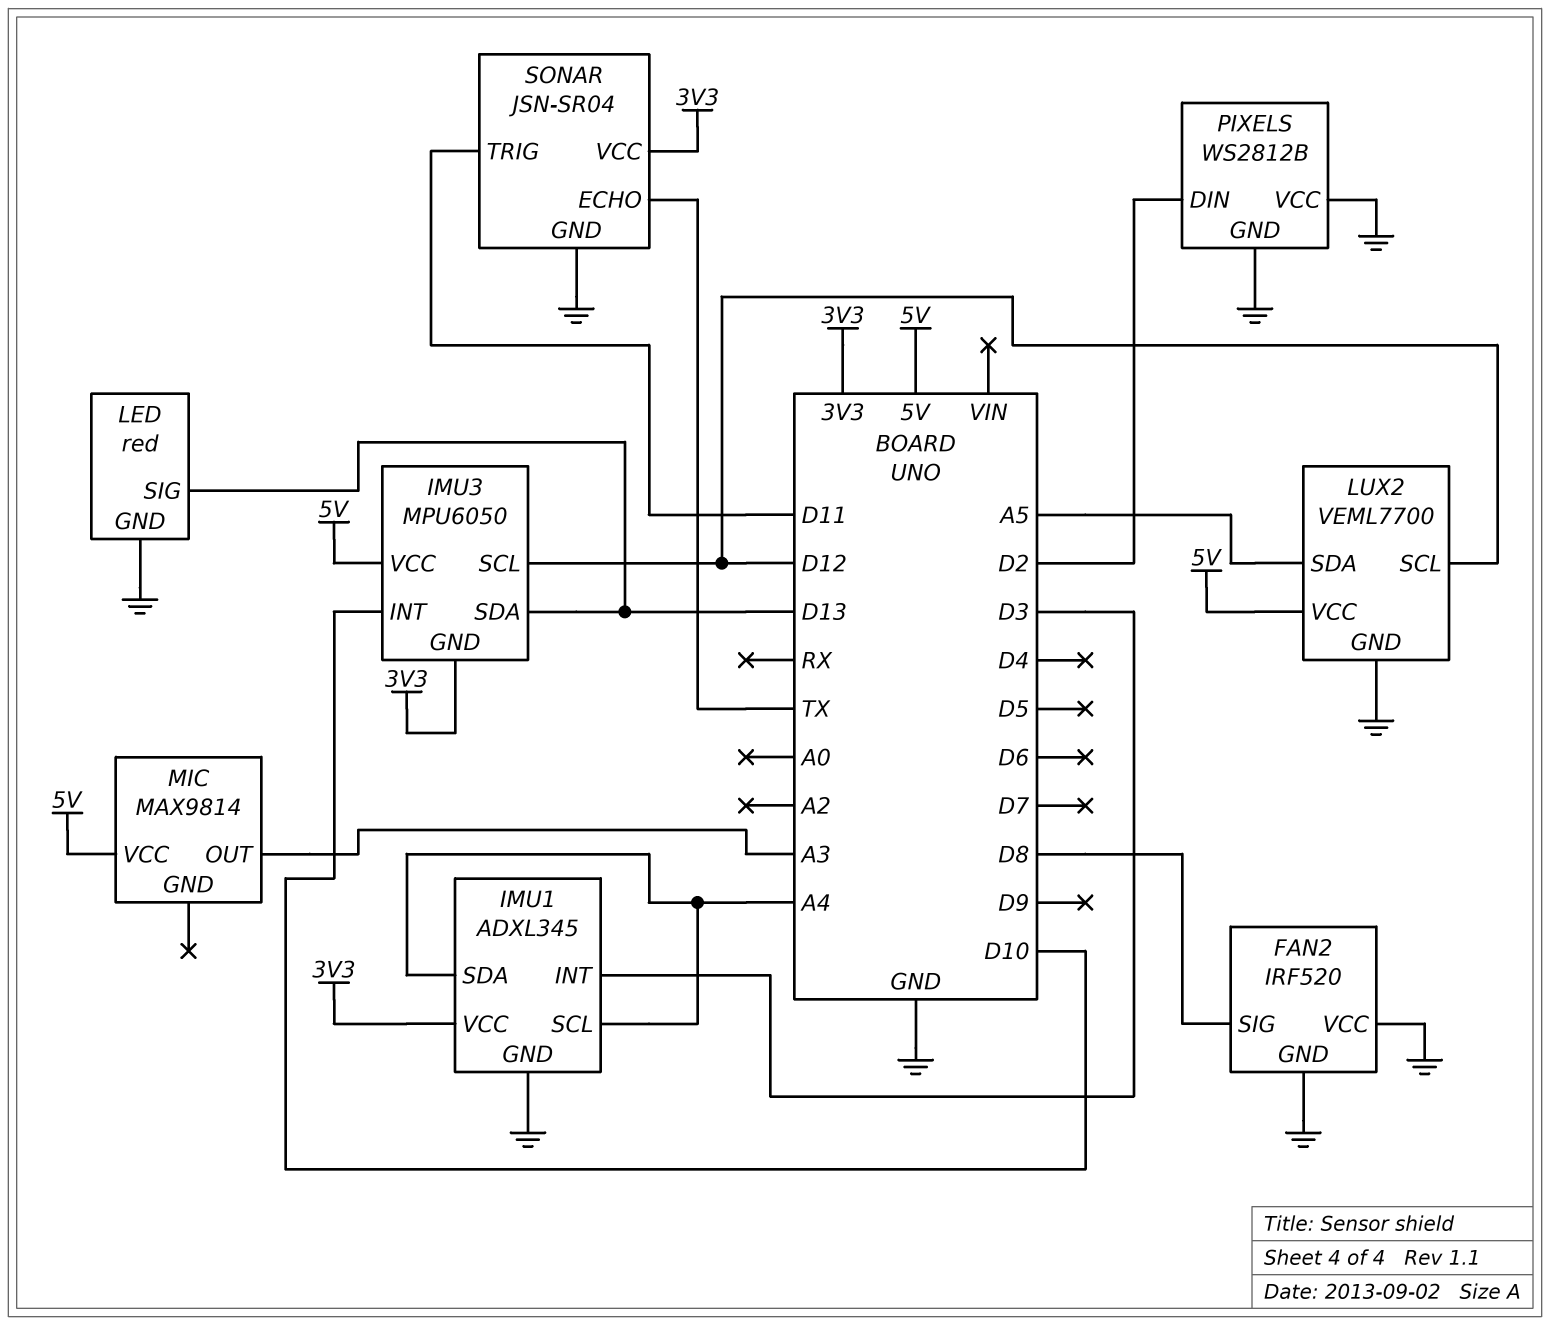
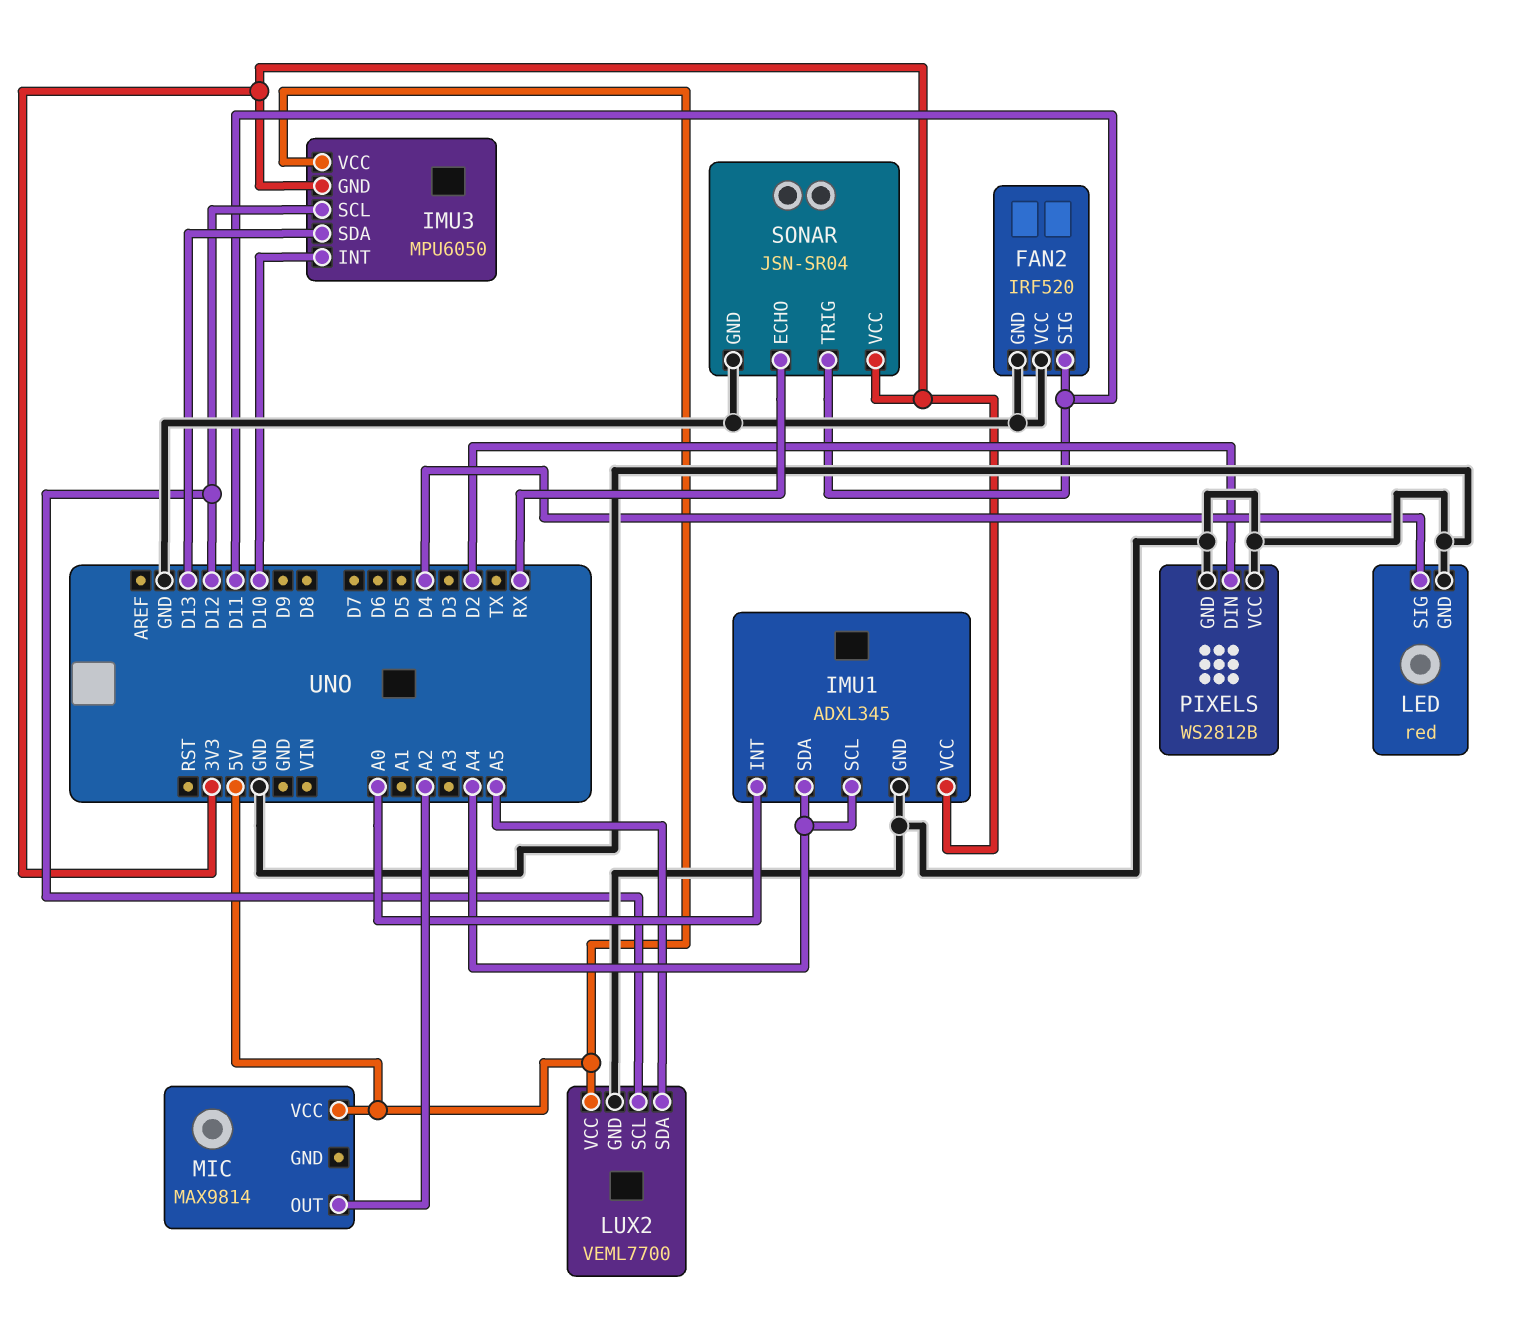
FAN2 pin SIG: D8 -> D11
IMU1 pin INT: D3 -> A0
LED pin SIG: D13 -> D4
MIC pin OUT: A3 -> A2
SONAR pin ECHO: TX -> RX

